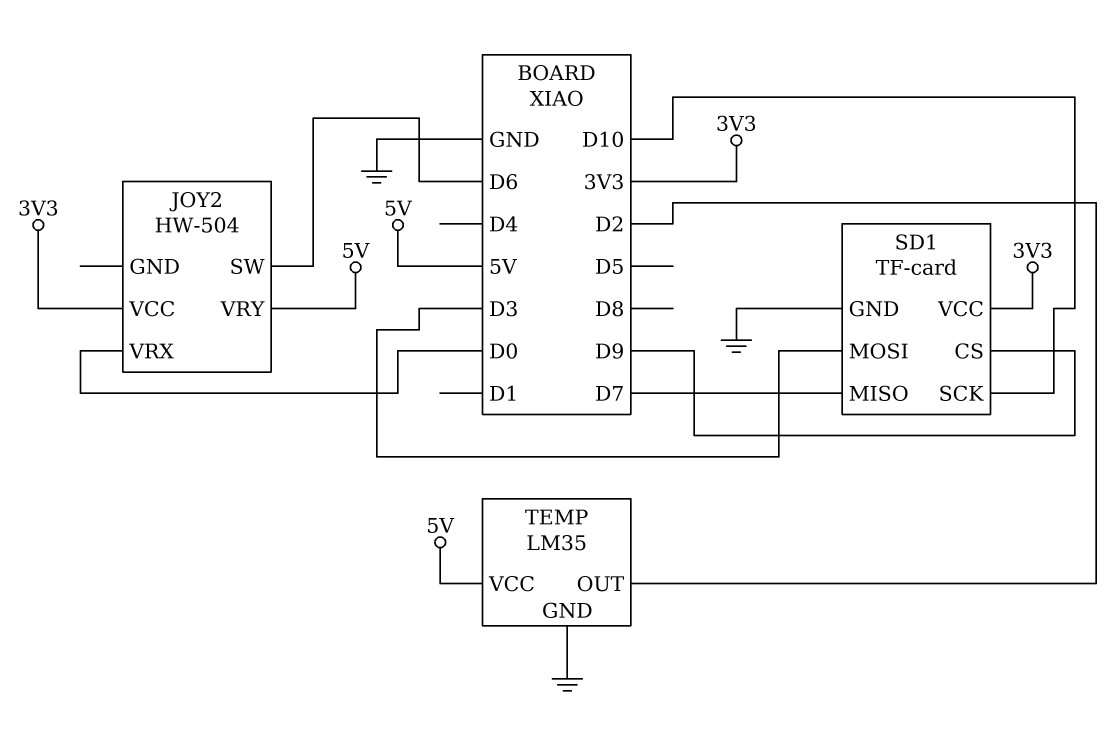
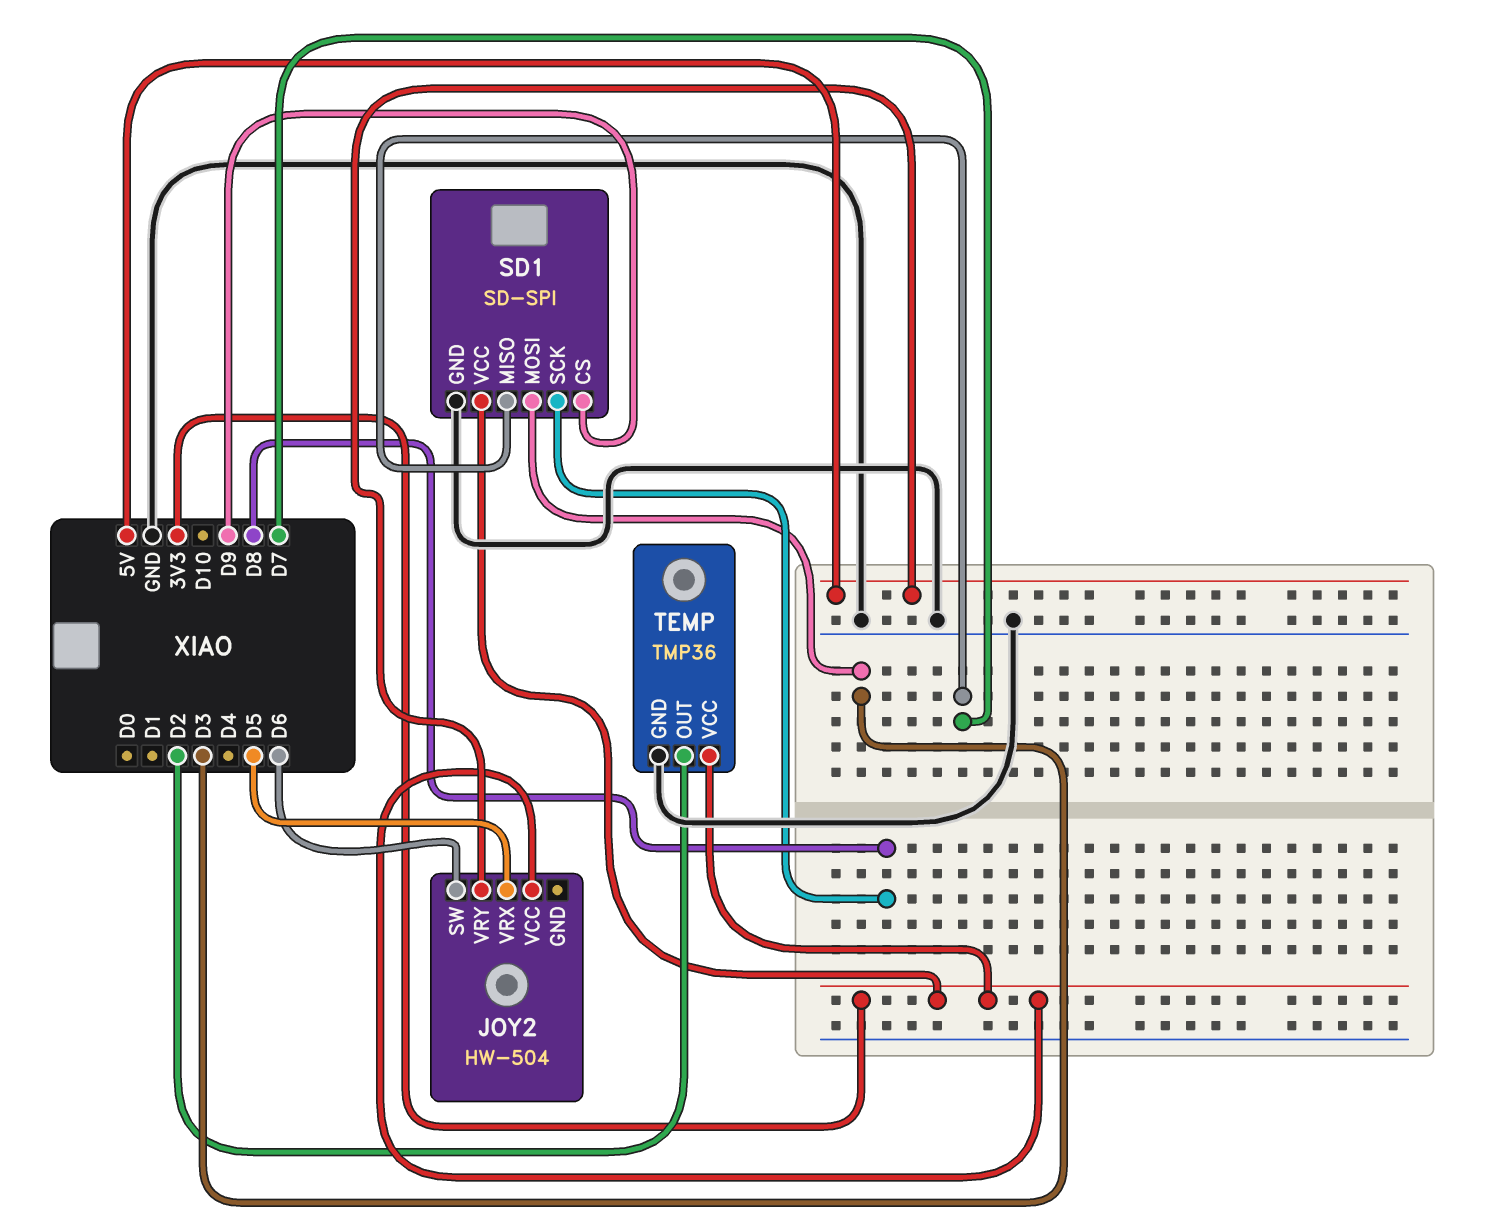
JOY2 pin VRX: D0 -> D5
SD1: TF-card -> SD-SPI
SD1 pin SCK: D10 -> D8
TEMP: LM35 -> TMP36
TEMP pin VCC: 5V -> 3V3

